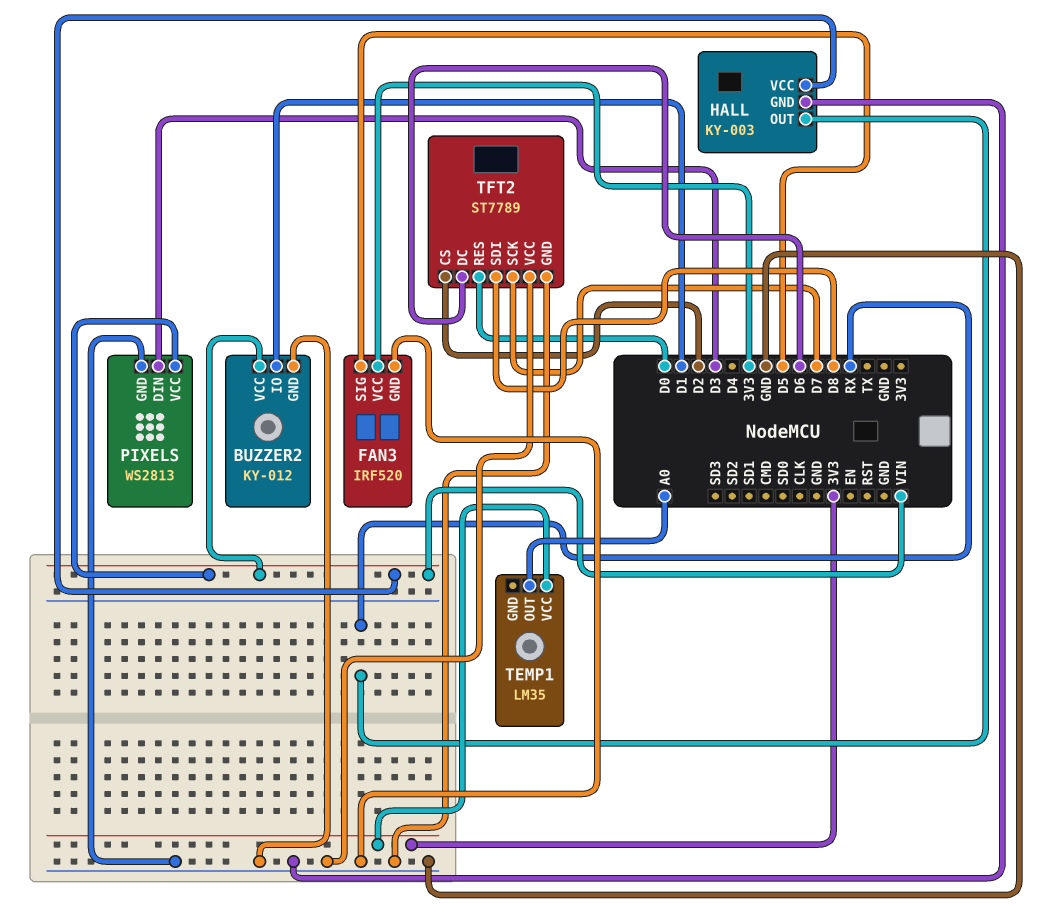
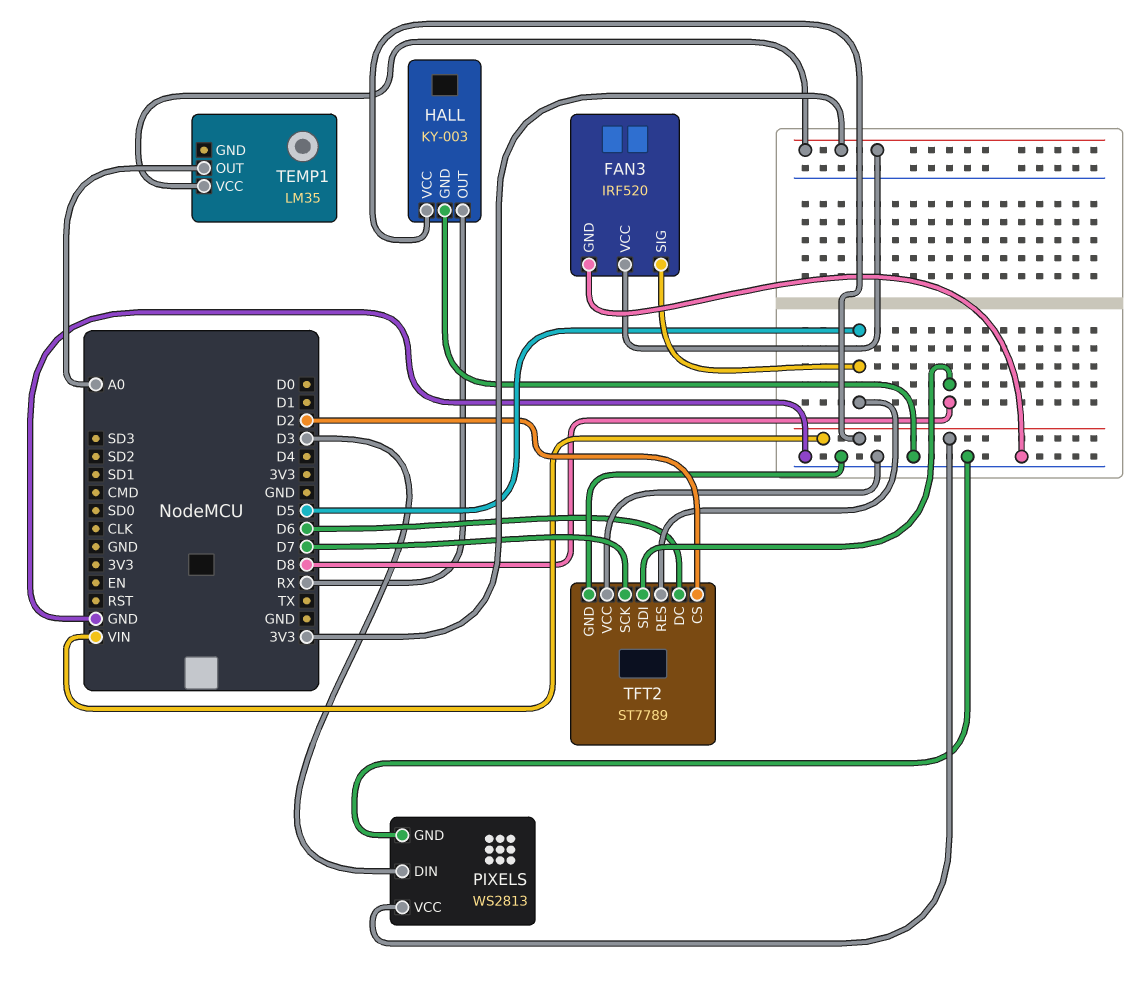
BUZZER2: KY-012 -> none
BUZZER2 pin GND: GND -> none
BUZZER2 pin IO: D1 -> none
BUZZER2 pin VCC: VIN -> none
TFT2 pin RES: D0 -> D5

